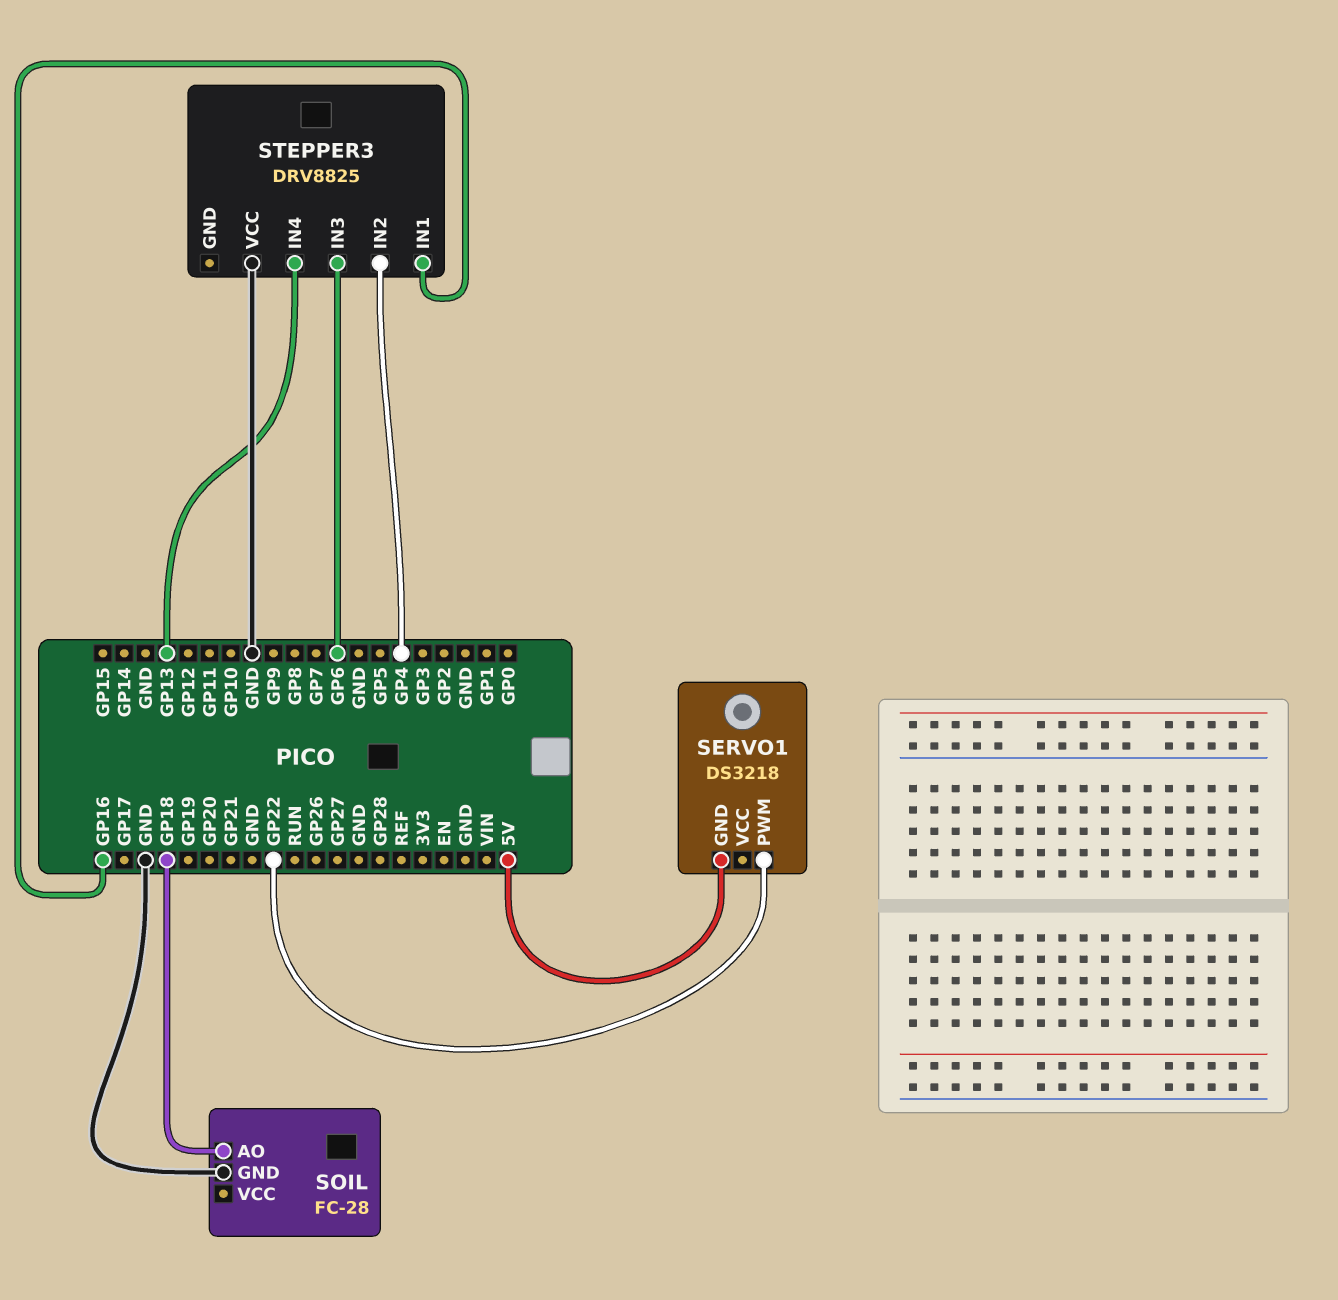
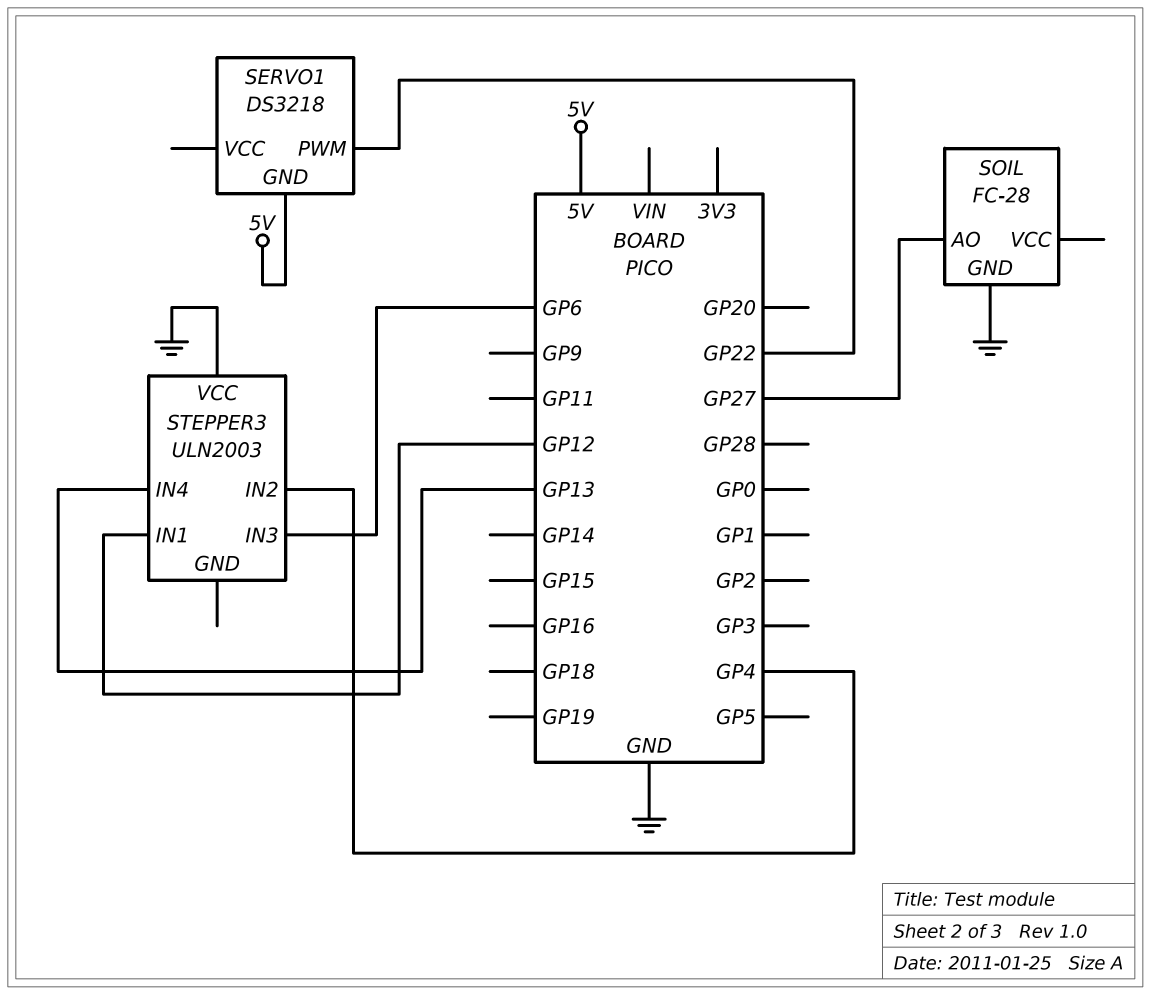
SOIL pin AO: GP18 -> GP27
STEPPER3: DRV8825 -> ULN2003
STEPPER3 pin IN1: GP16 -> GP12

